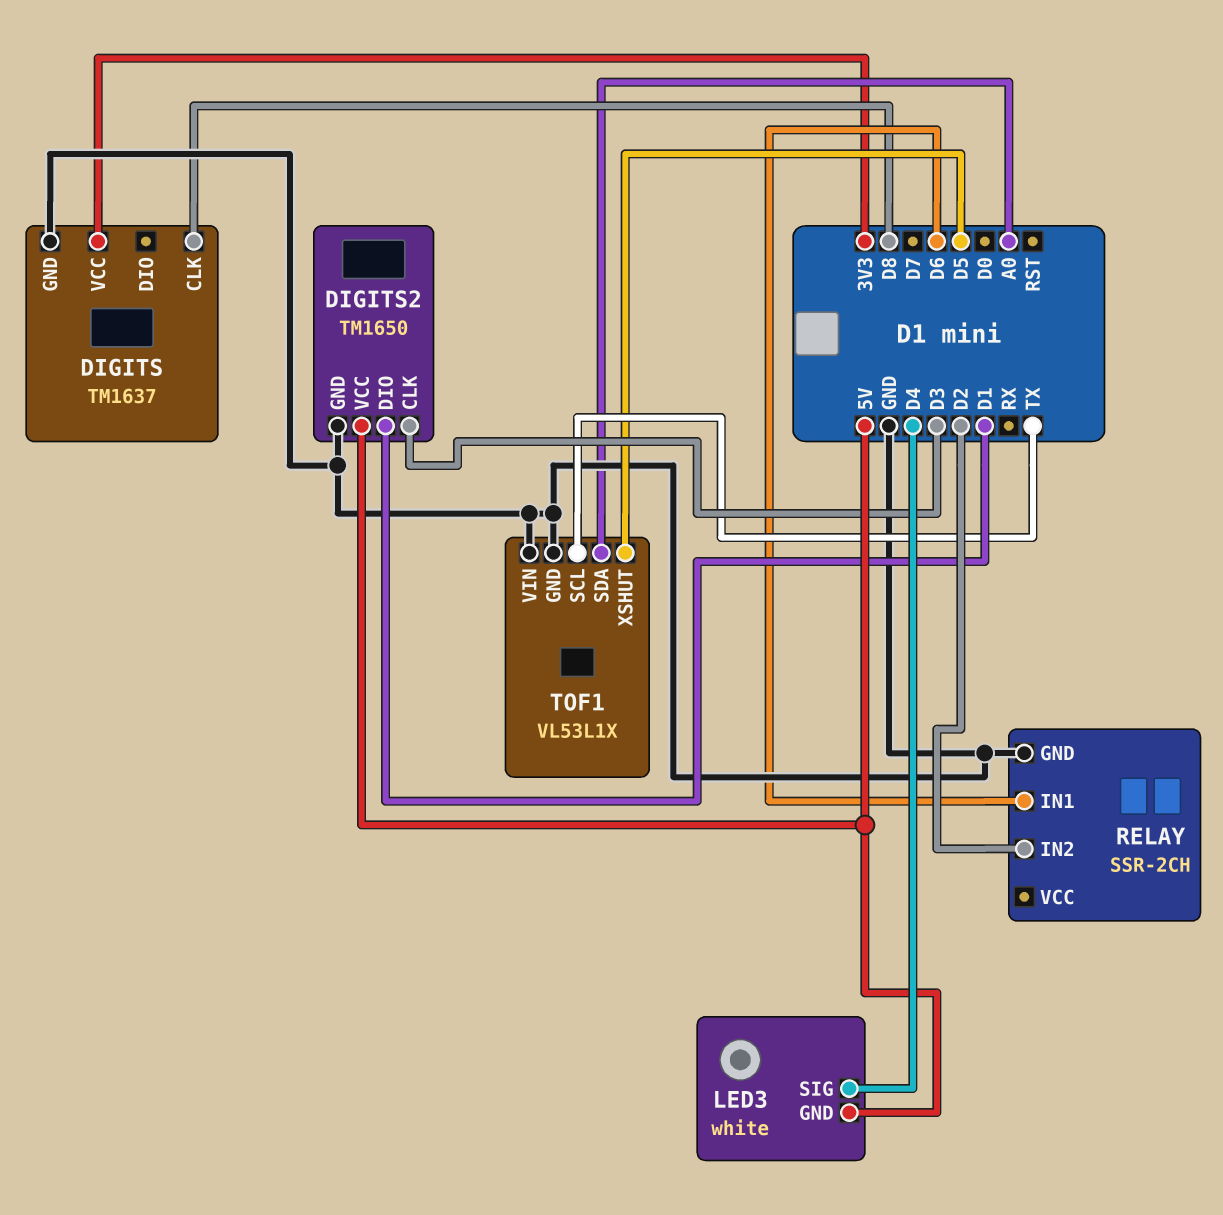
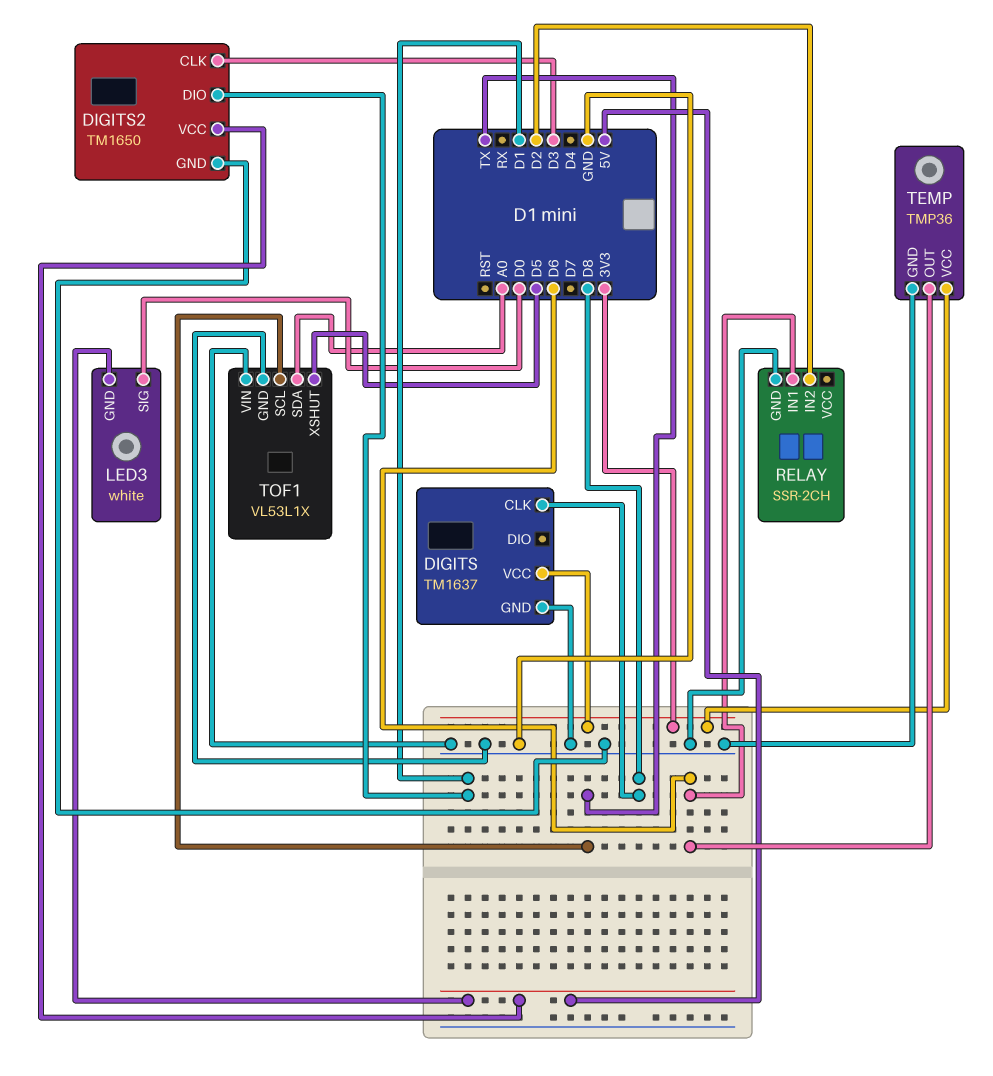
LED3 pin SIG: D4 -> D0
TEMP: none -> TMP36
TEMP pin GND: none -> GND
TEMP pin OUT: none -> D6
TEMP pin VCC: none -> 3V3

